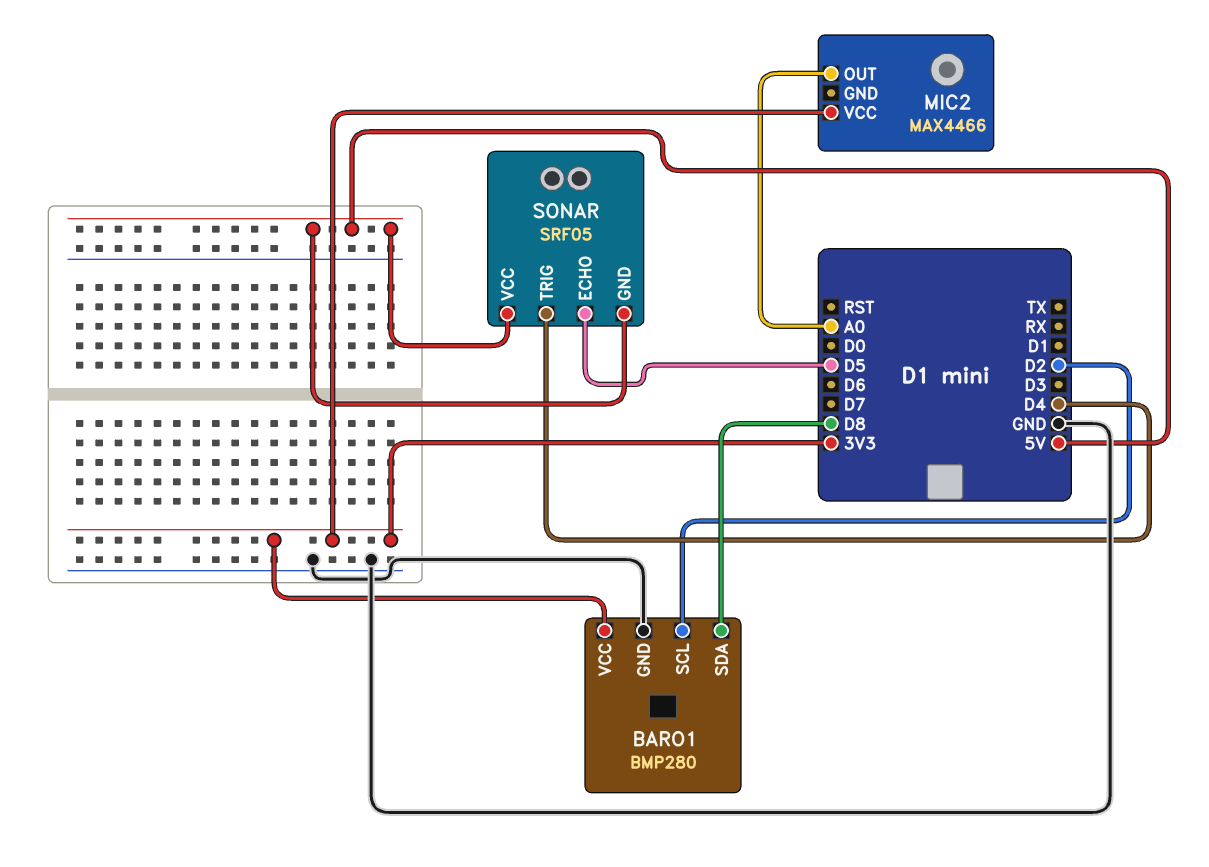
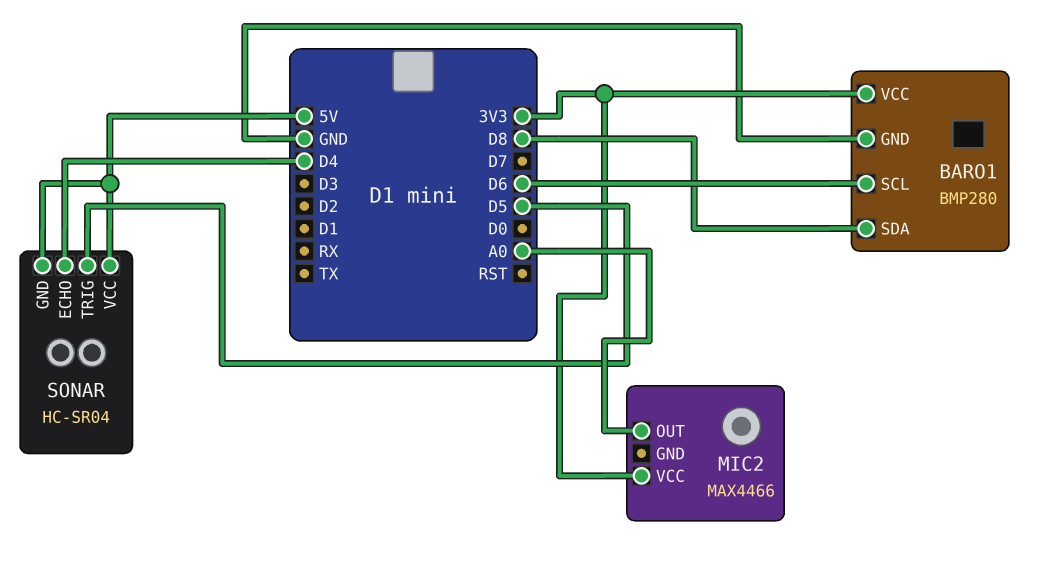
BARO1 pin SCL: D2 -> D6
SONAR: SRF05 -> HC-SR04
SONAR pin ECHO: D5 -> D4
SONAR pin TRIG: D4 -> D5

